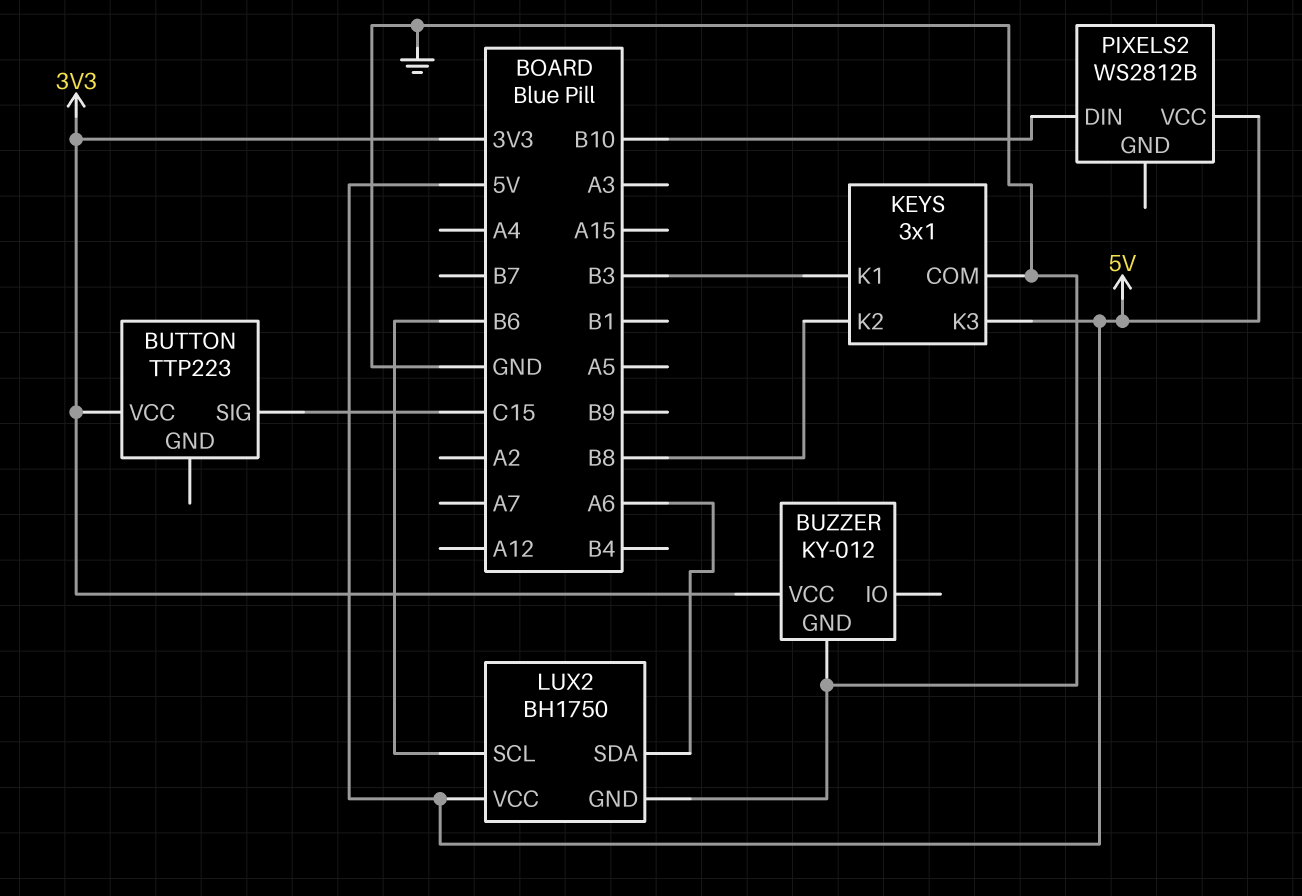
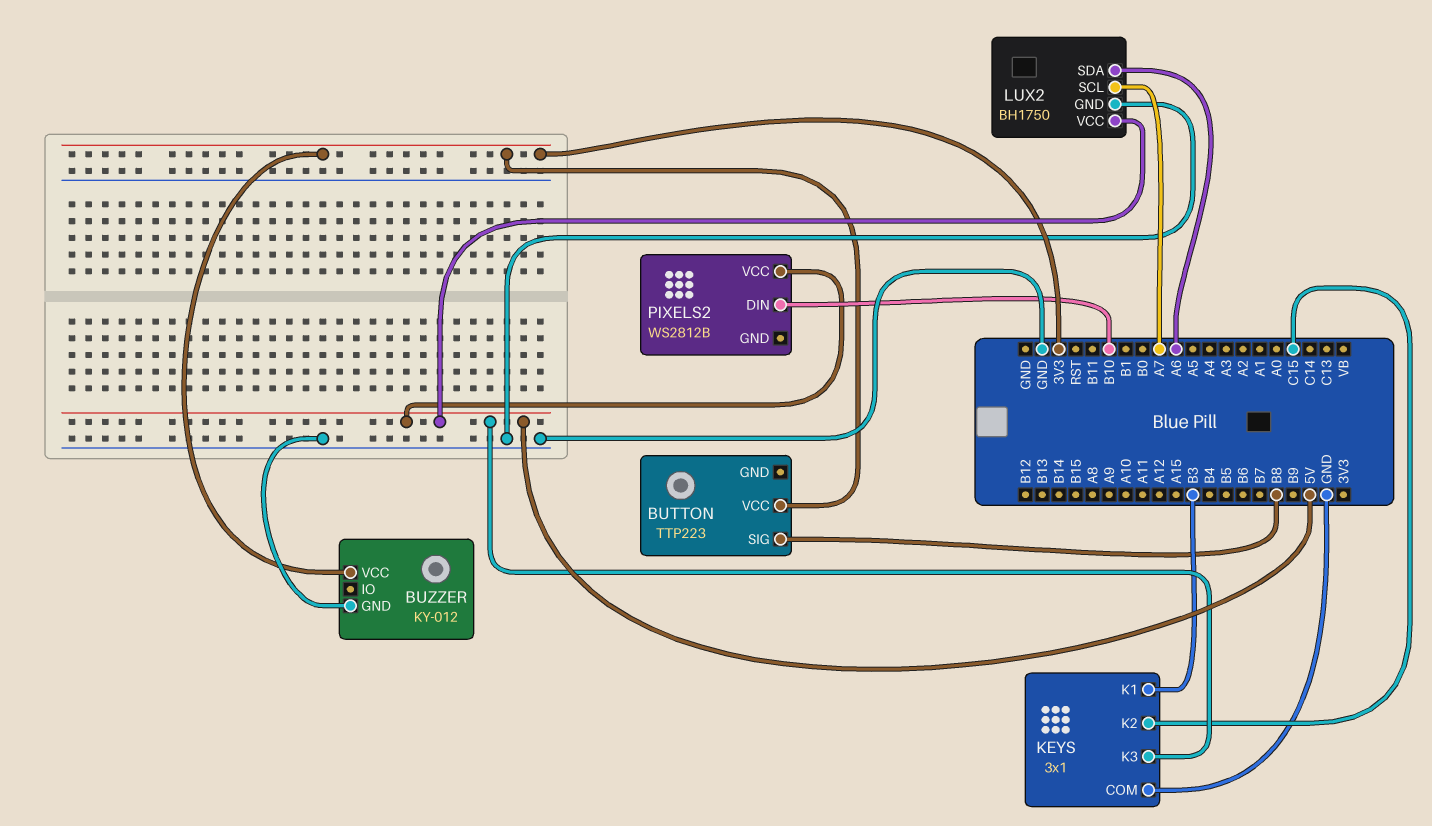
BUTTON pin SIG: C15 -> B8
KEYS pin K2: B8 -> C15
LUX2 pin SCL: B6 -> A7

